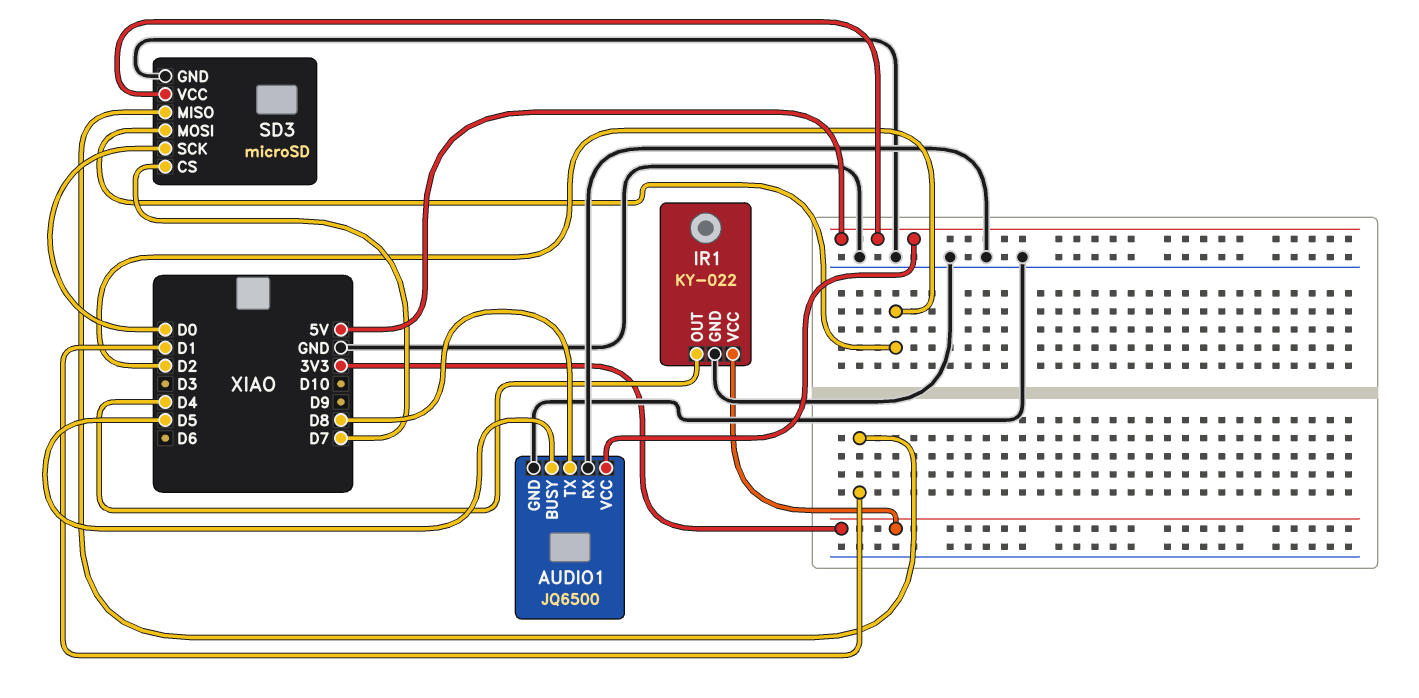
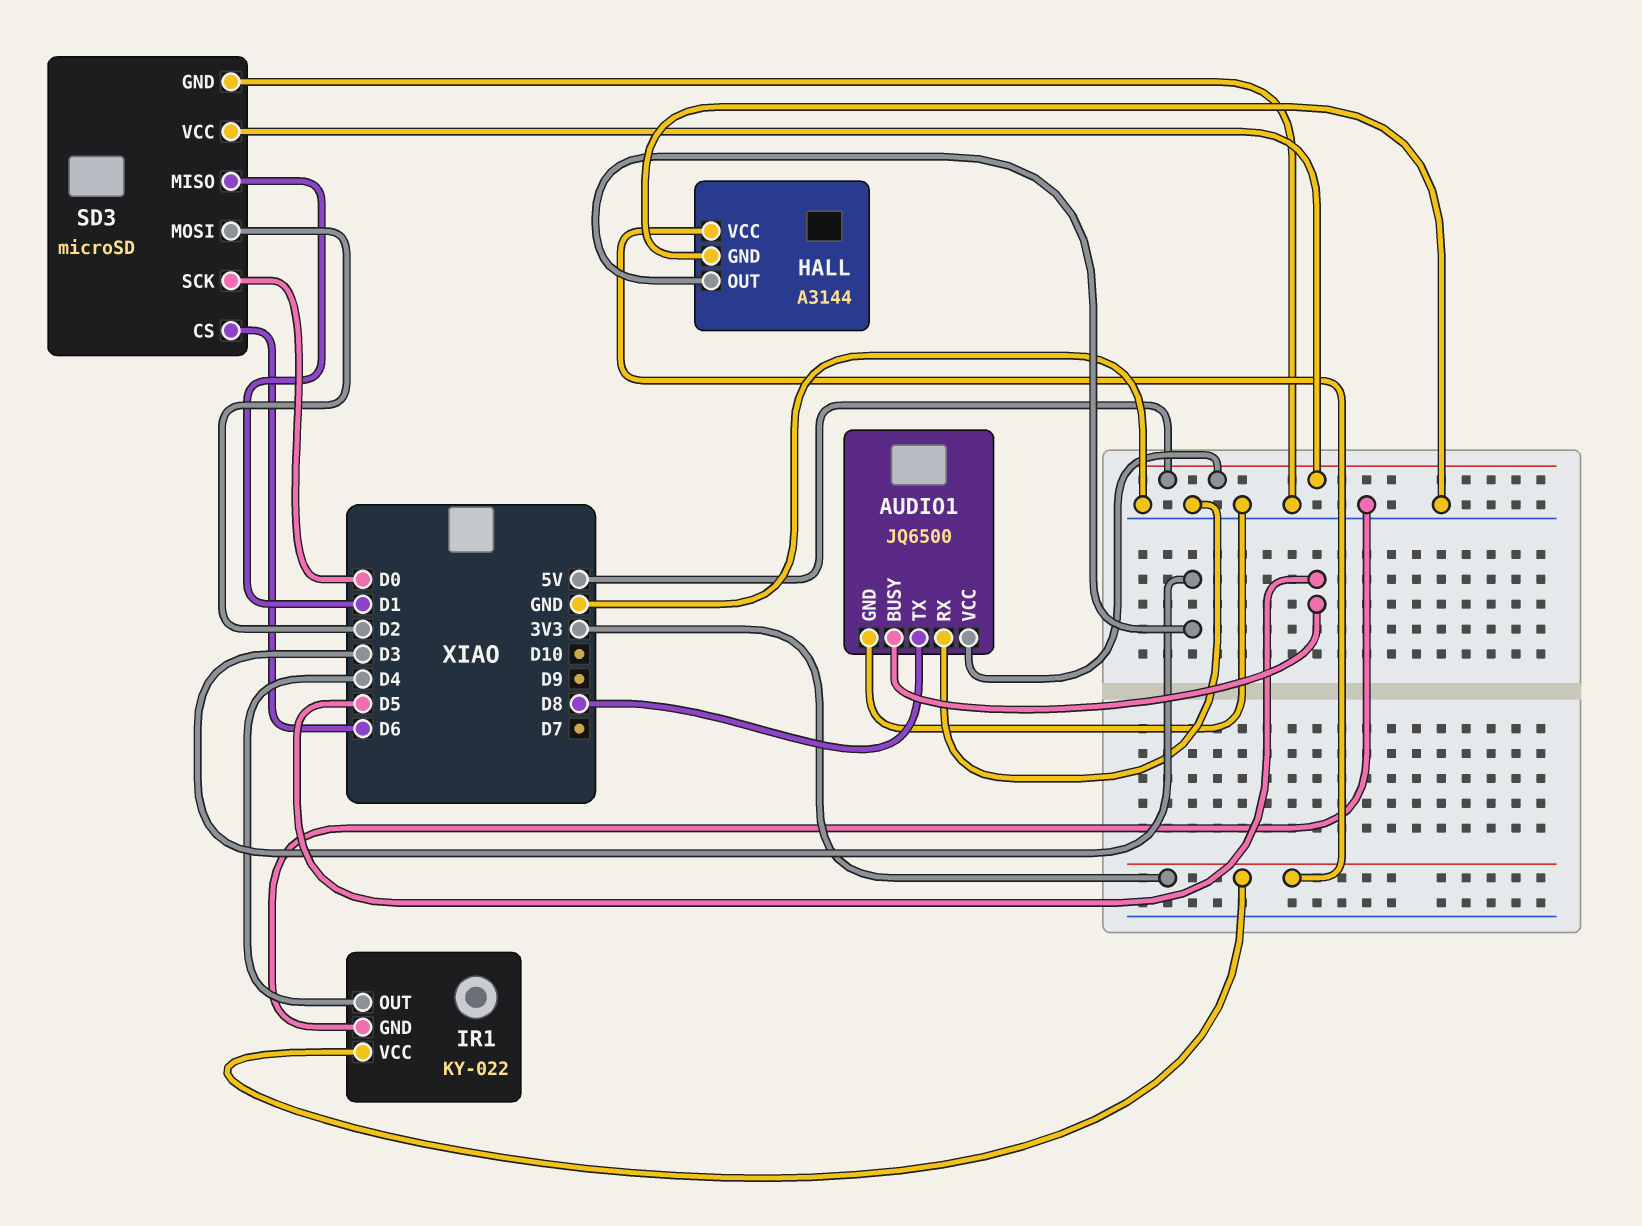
HALL: none -> A3144
HALL pin GND: none -> GND
HALL pin OUT: none -> D3
HALL pin VCC: none -> 3V3
SD3 pin CS: D7 -> D6

